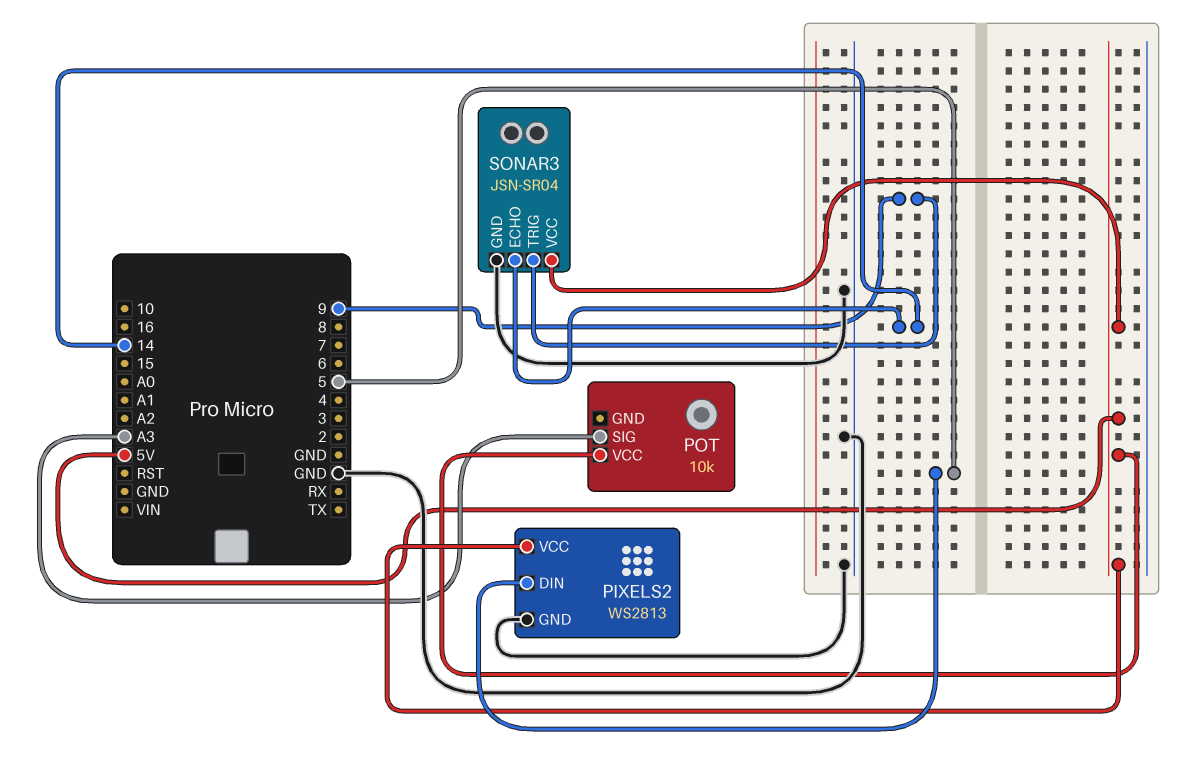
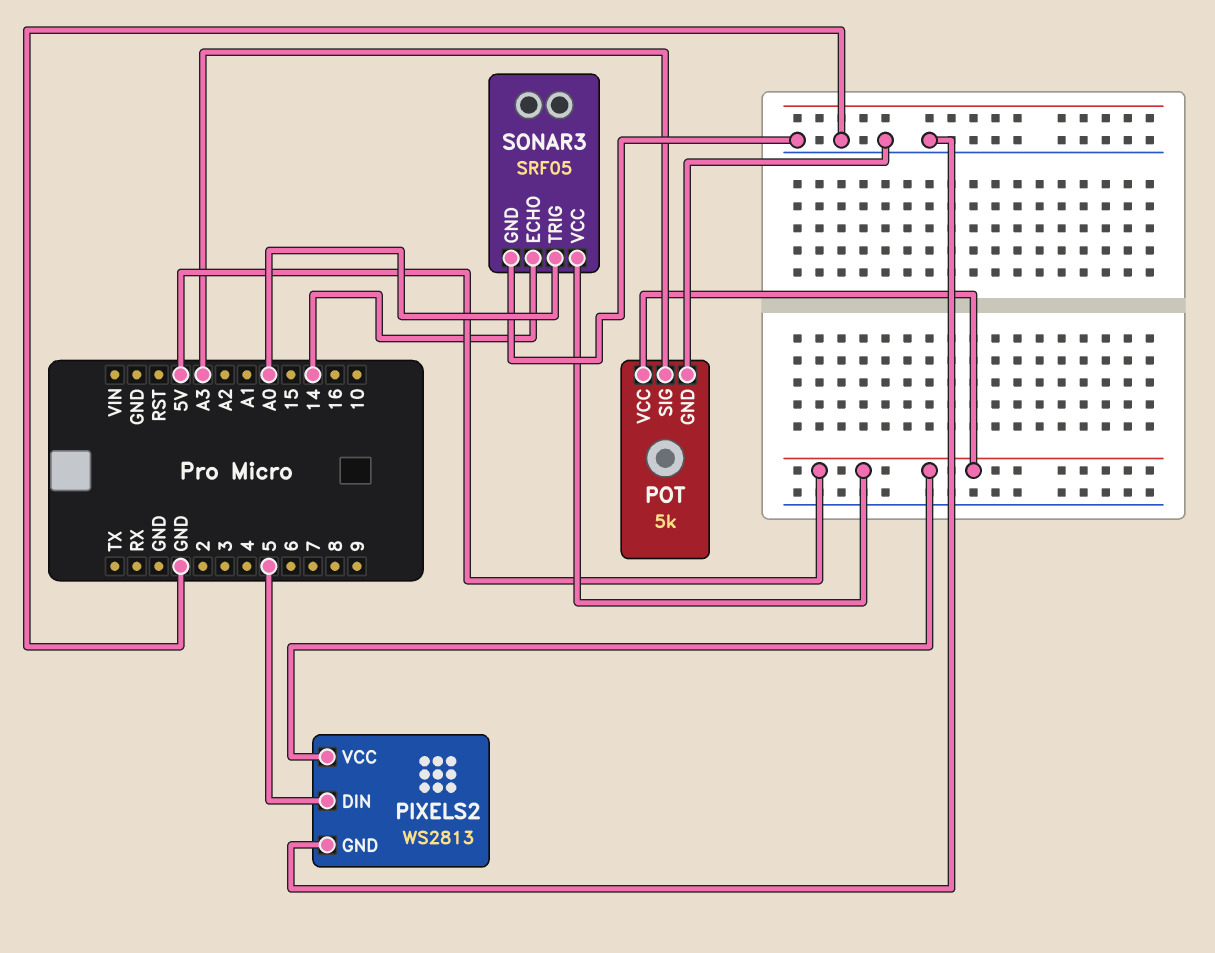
POT: 10k -> 5k
POT pin GND: none -> GND
SONAR3: JSN-SR04 -> SRF05
SONAR3 pin TRIG: 9 -> A0

